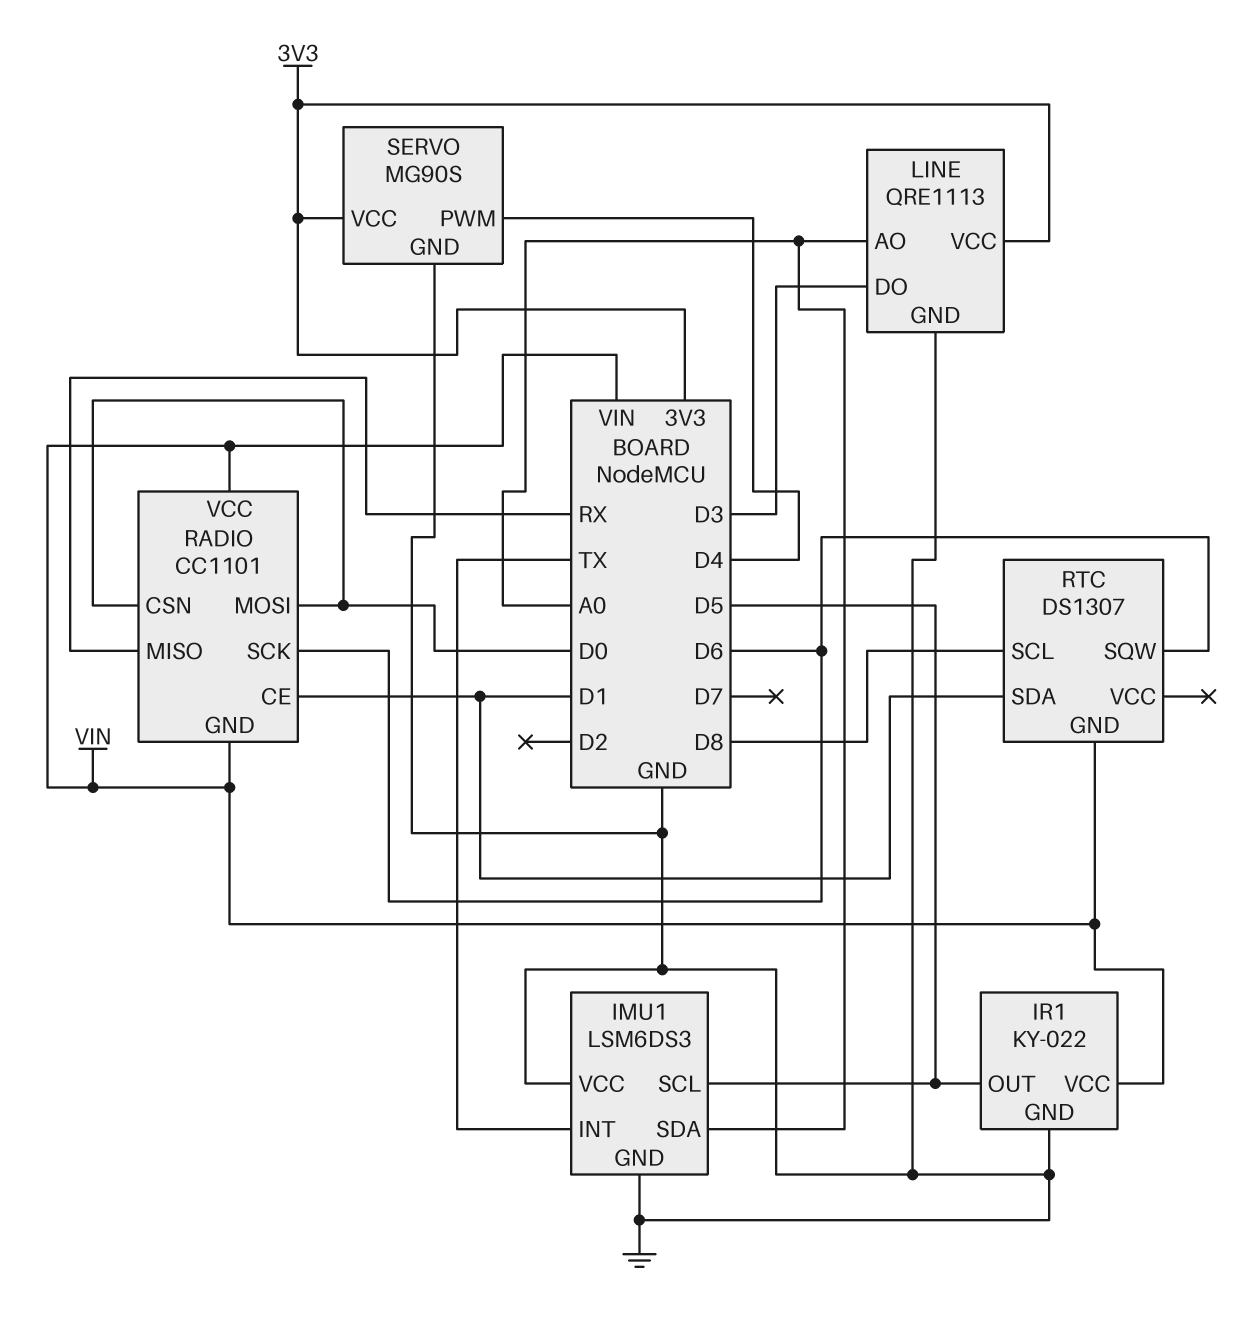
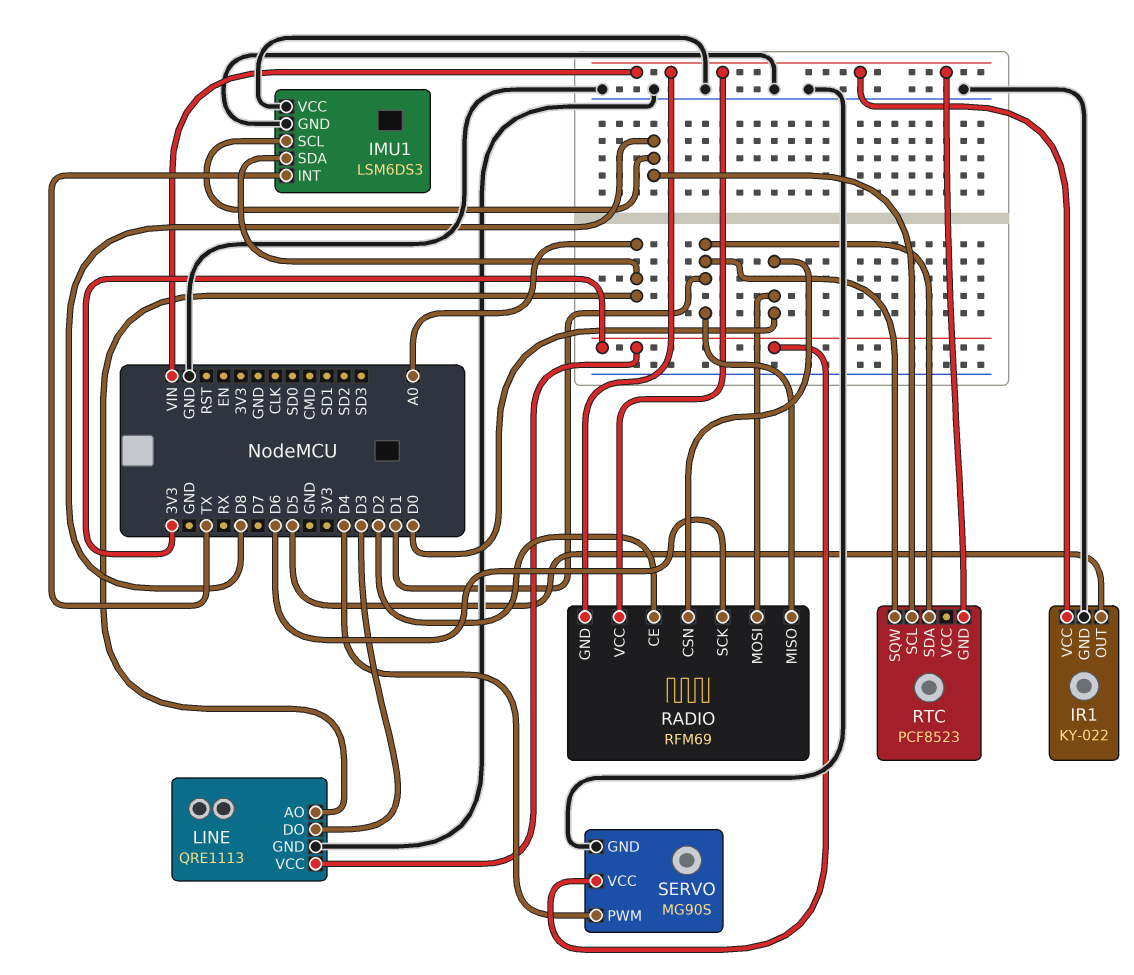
IMU1 pin SCL: D5 -> D8
RADIO: CC1101 -> RFM69
RADIO pin CE: D1 -> D2
RADIO pin MISO: RX -> D1
RTC: DS1307 -> PCF8523
RTC pin SQW: D6 -> D1

